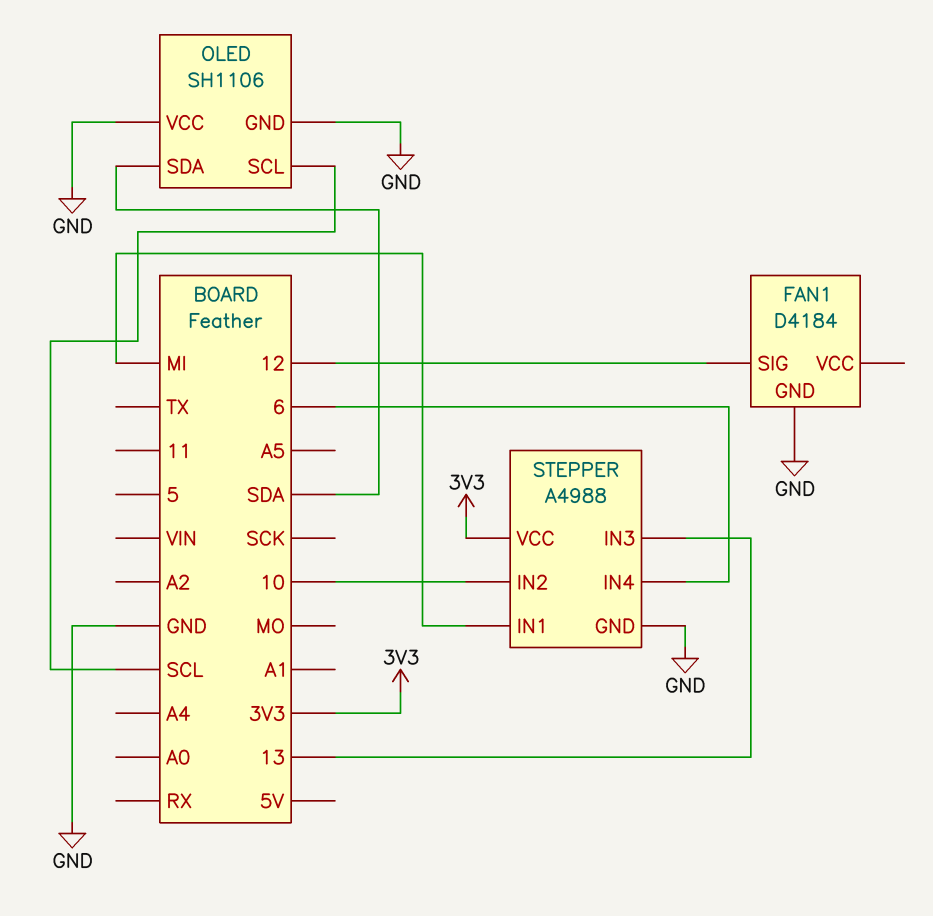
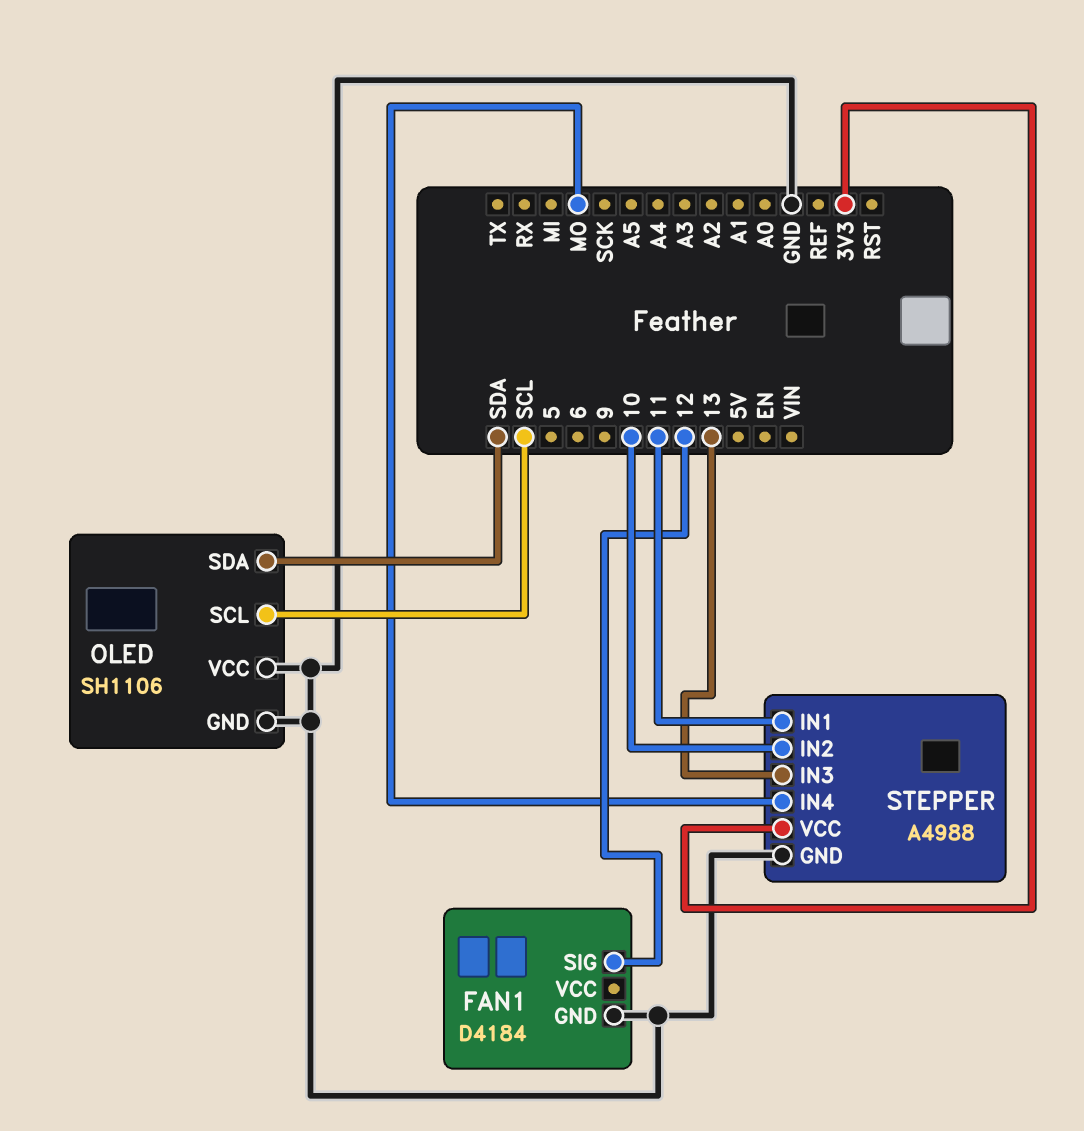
STEPPER pin IN1: MI -> 11
STEPPER pin IN4: 6 -> MO

